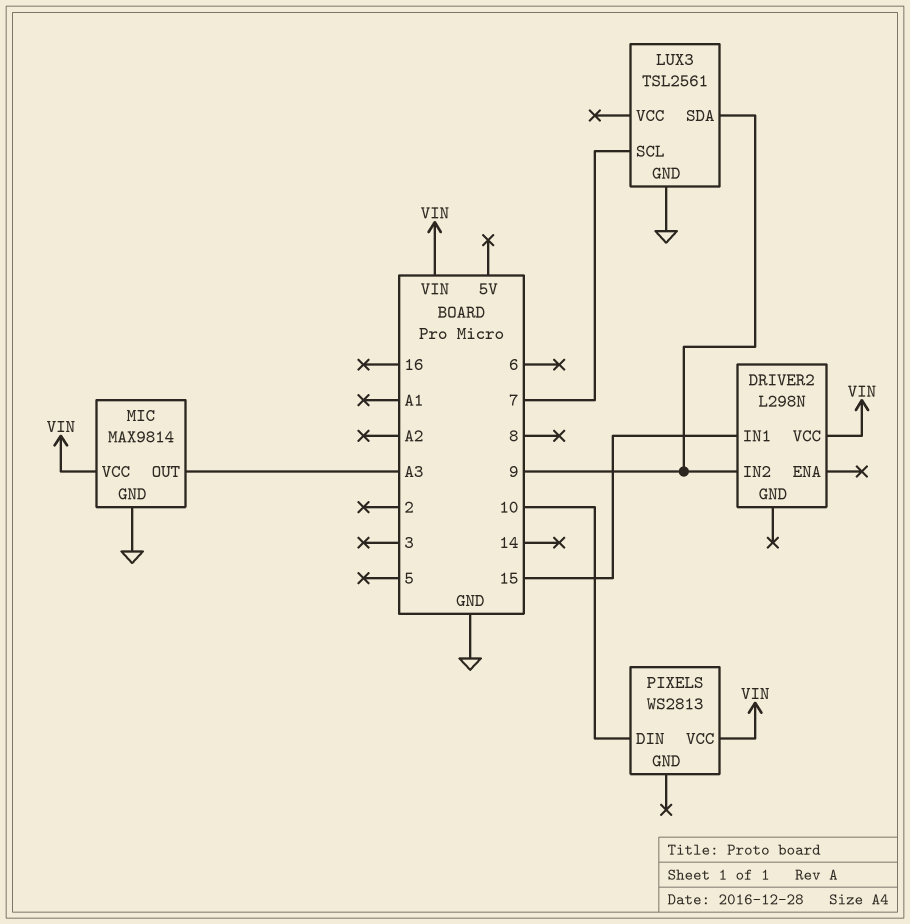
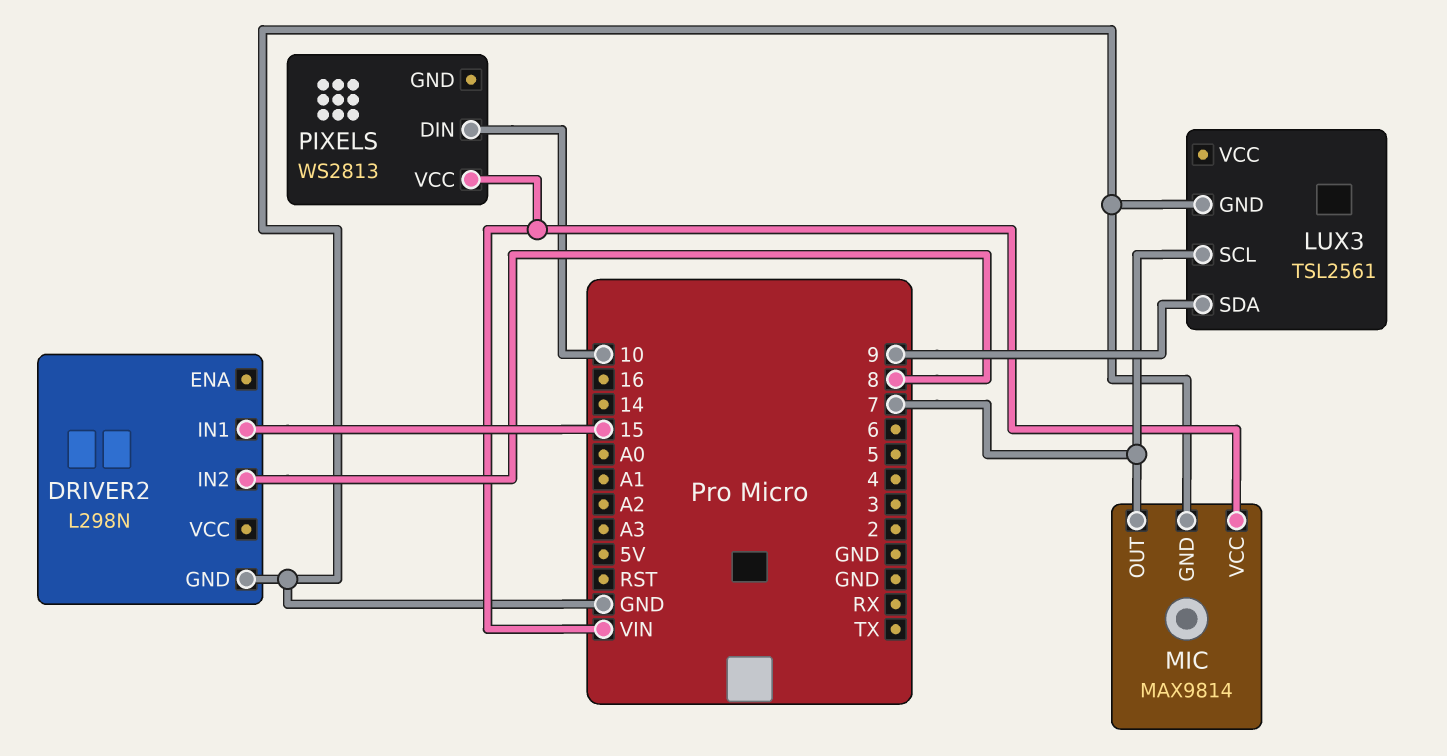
DRIVER2 pin GND: none -> GND
DRIVER2 pin IN2: 9 -> 8
DRIVER2 pin VCC: VIN -> none
MIC pin OUT: A3 -> 7

